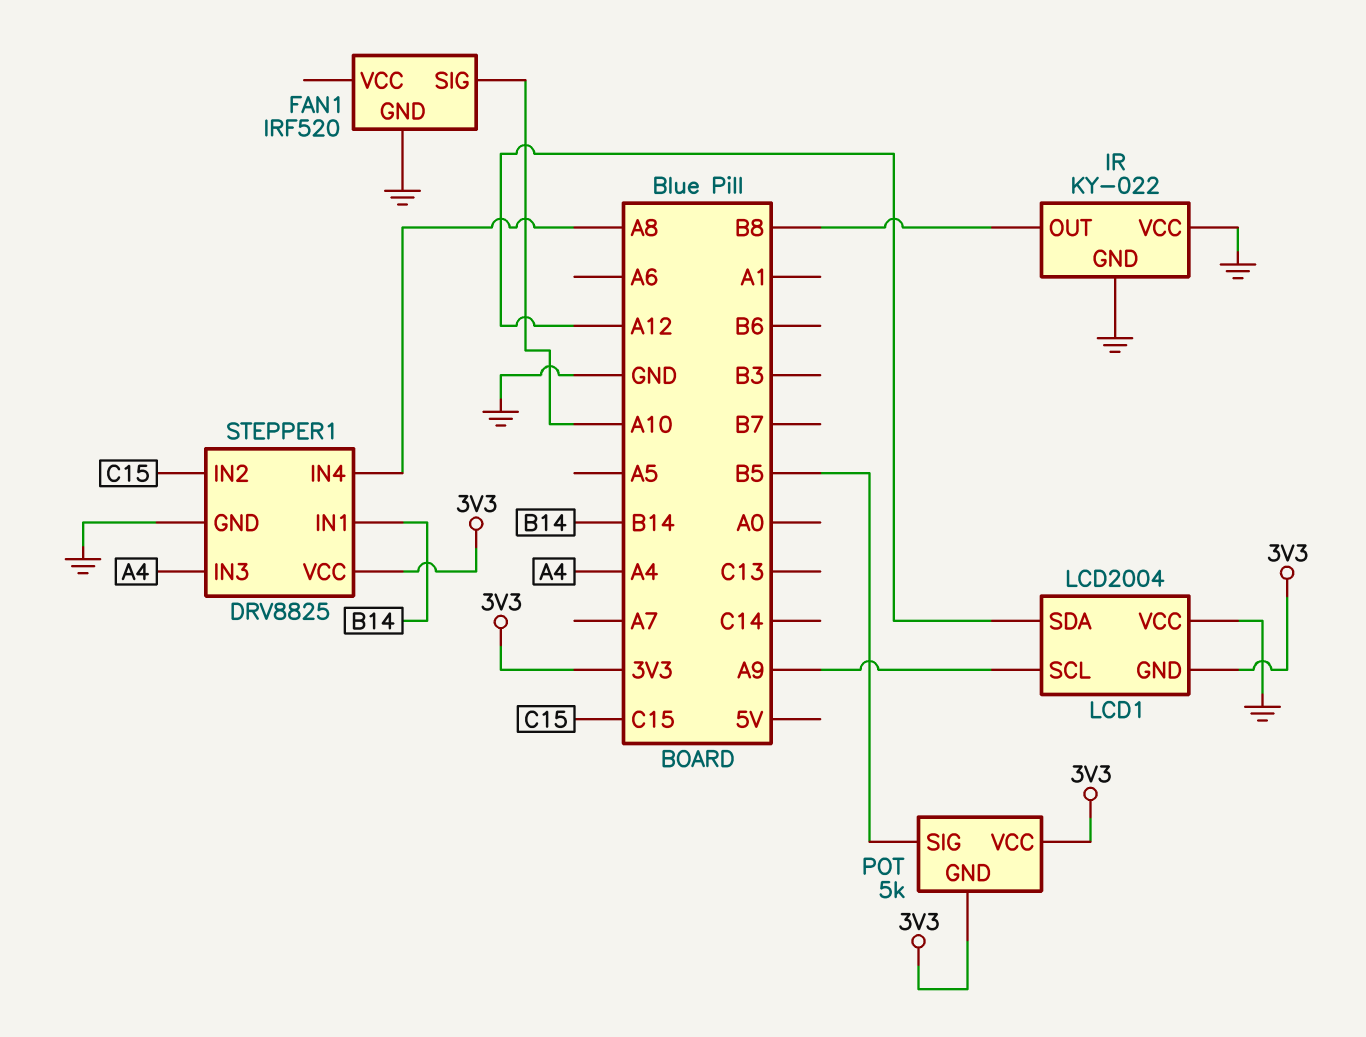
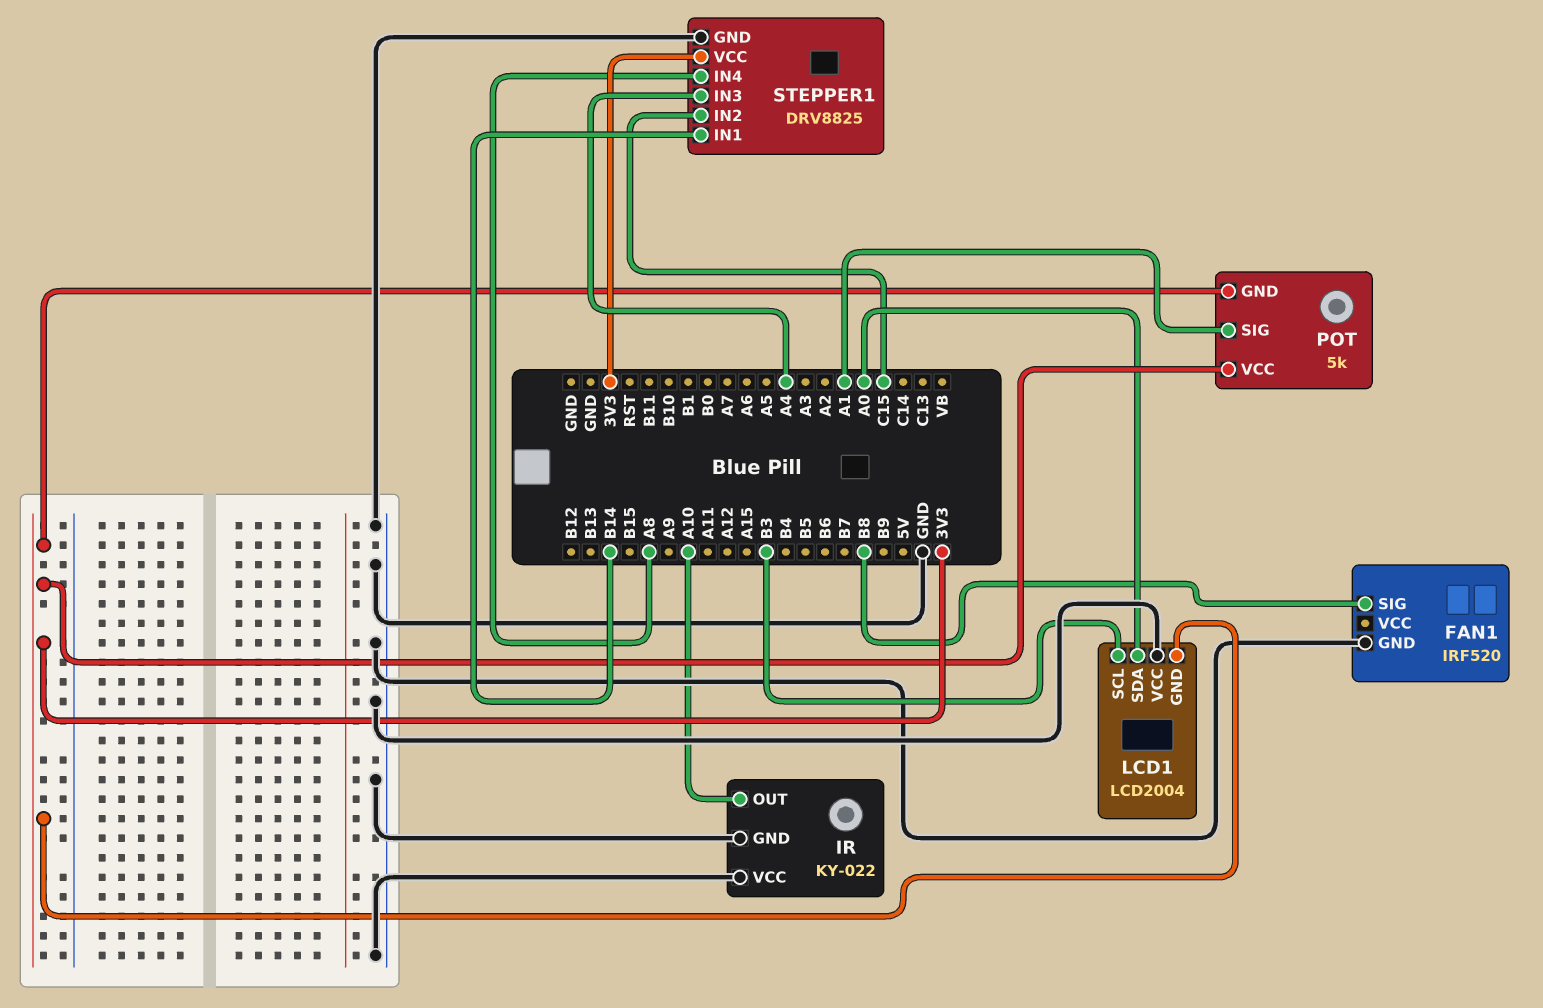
FAN1 pin SIG: A10 -> B8
IR pin OUT: B8 -> A10
LCD1 pin SCL: A9 -> B3
LCD1 pin SDA: A12 -> A0
POT pin SIG: B5 -> A1

